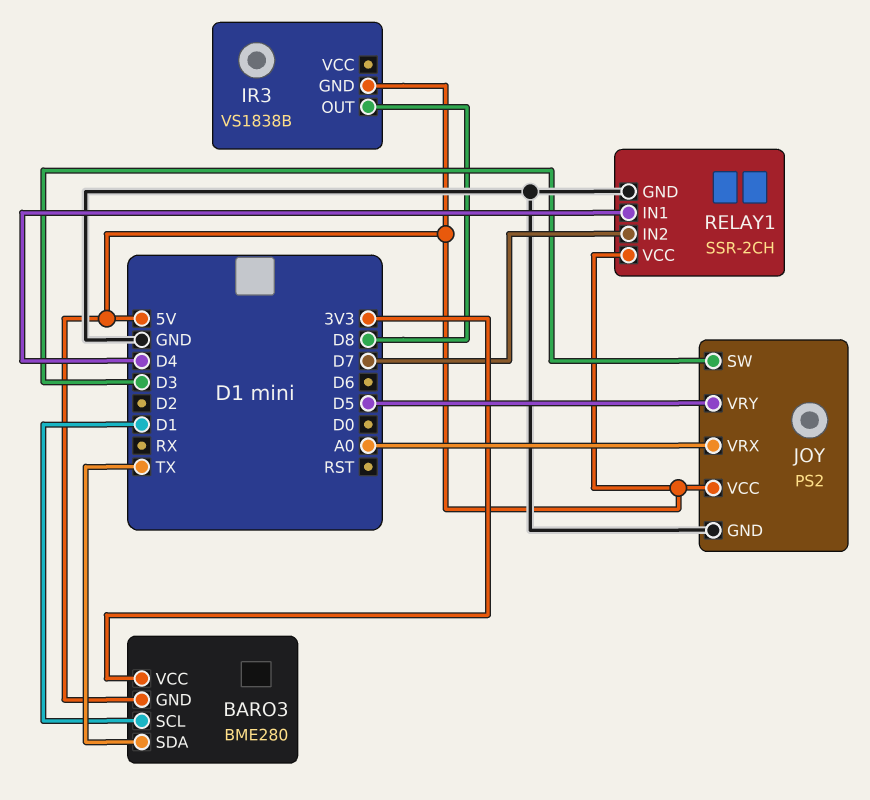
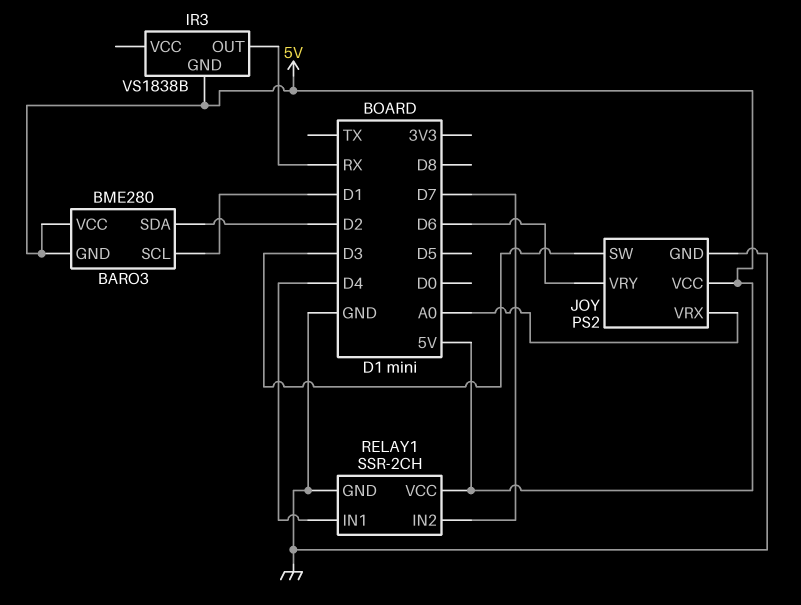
BARO3 pin SDA: TX -> D2
BARO3 pin VCC: 3V3 -> 5V
IR3 pin OUT: D8 -> RX
JOY pin VRY: D5 -> D6

